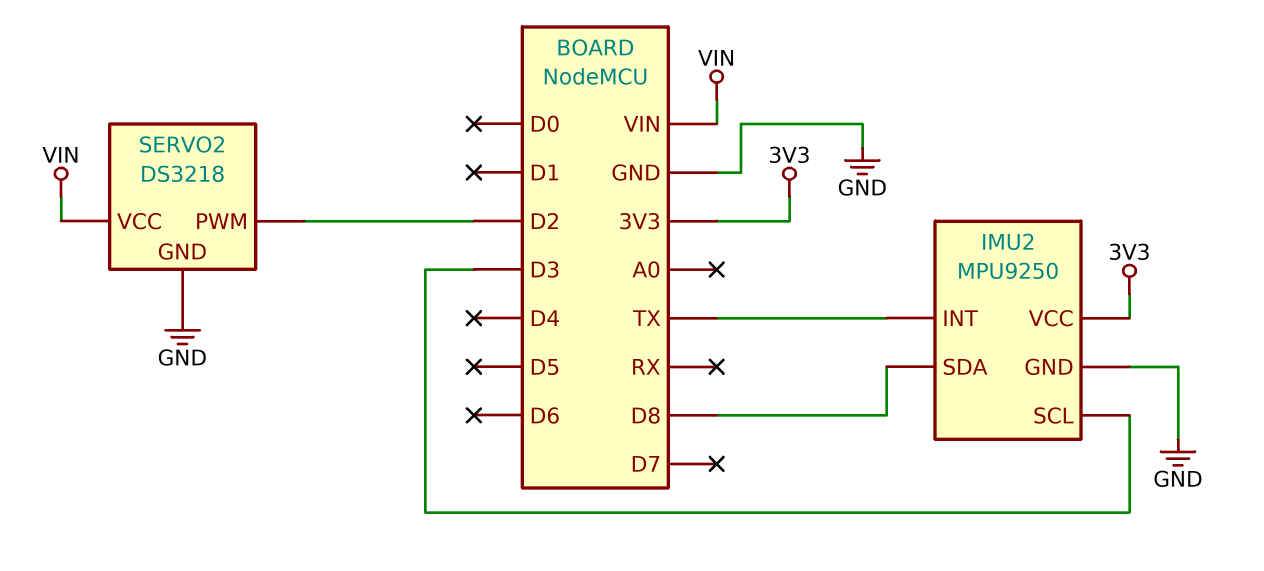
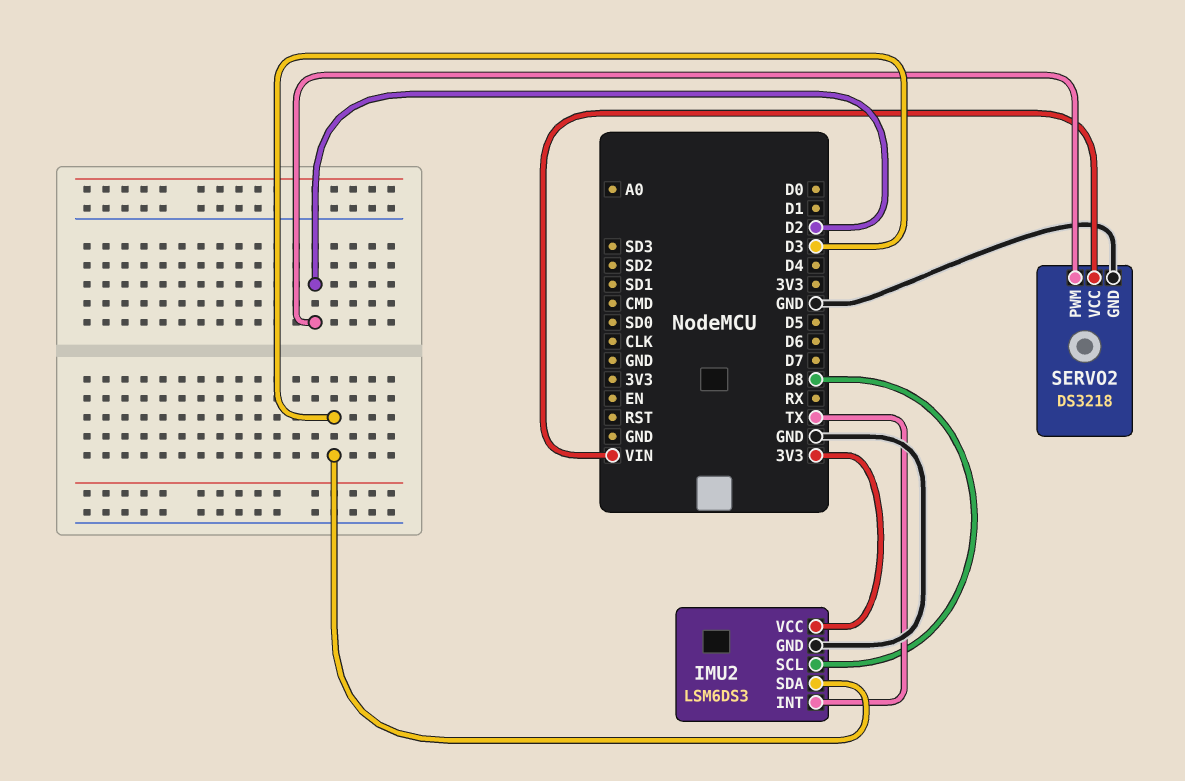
IMU2: MPU9250 -> LSM6DS3
IMU2 pin SCL: D3 -> D8
IMU2 pin SDA: D8 -> D3

